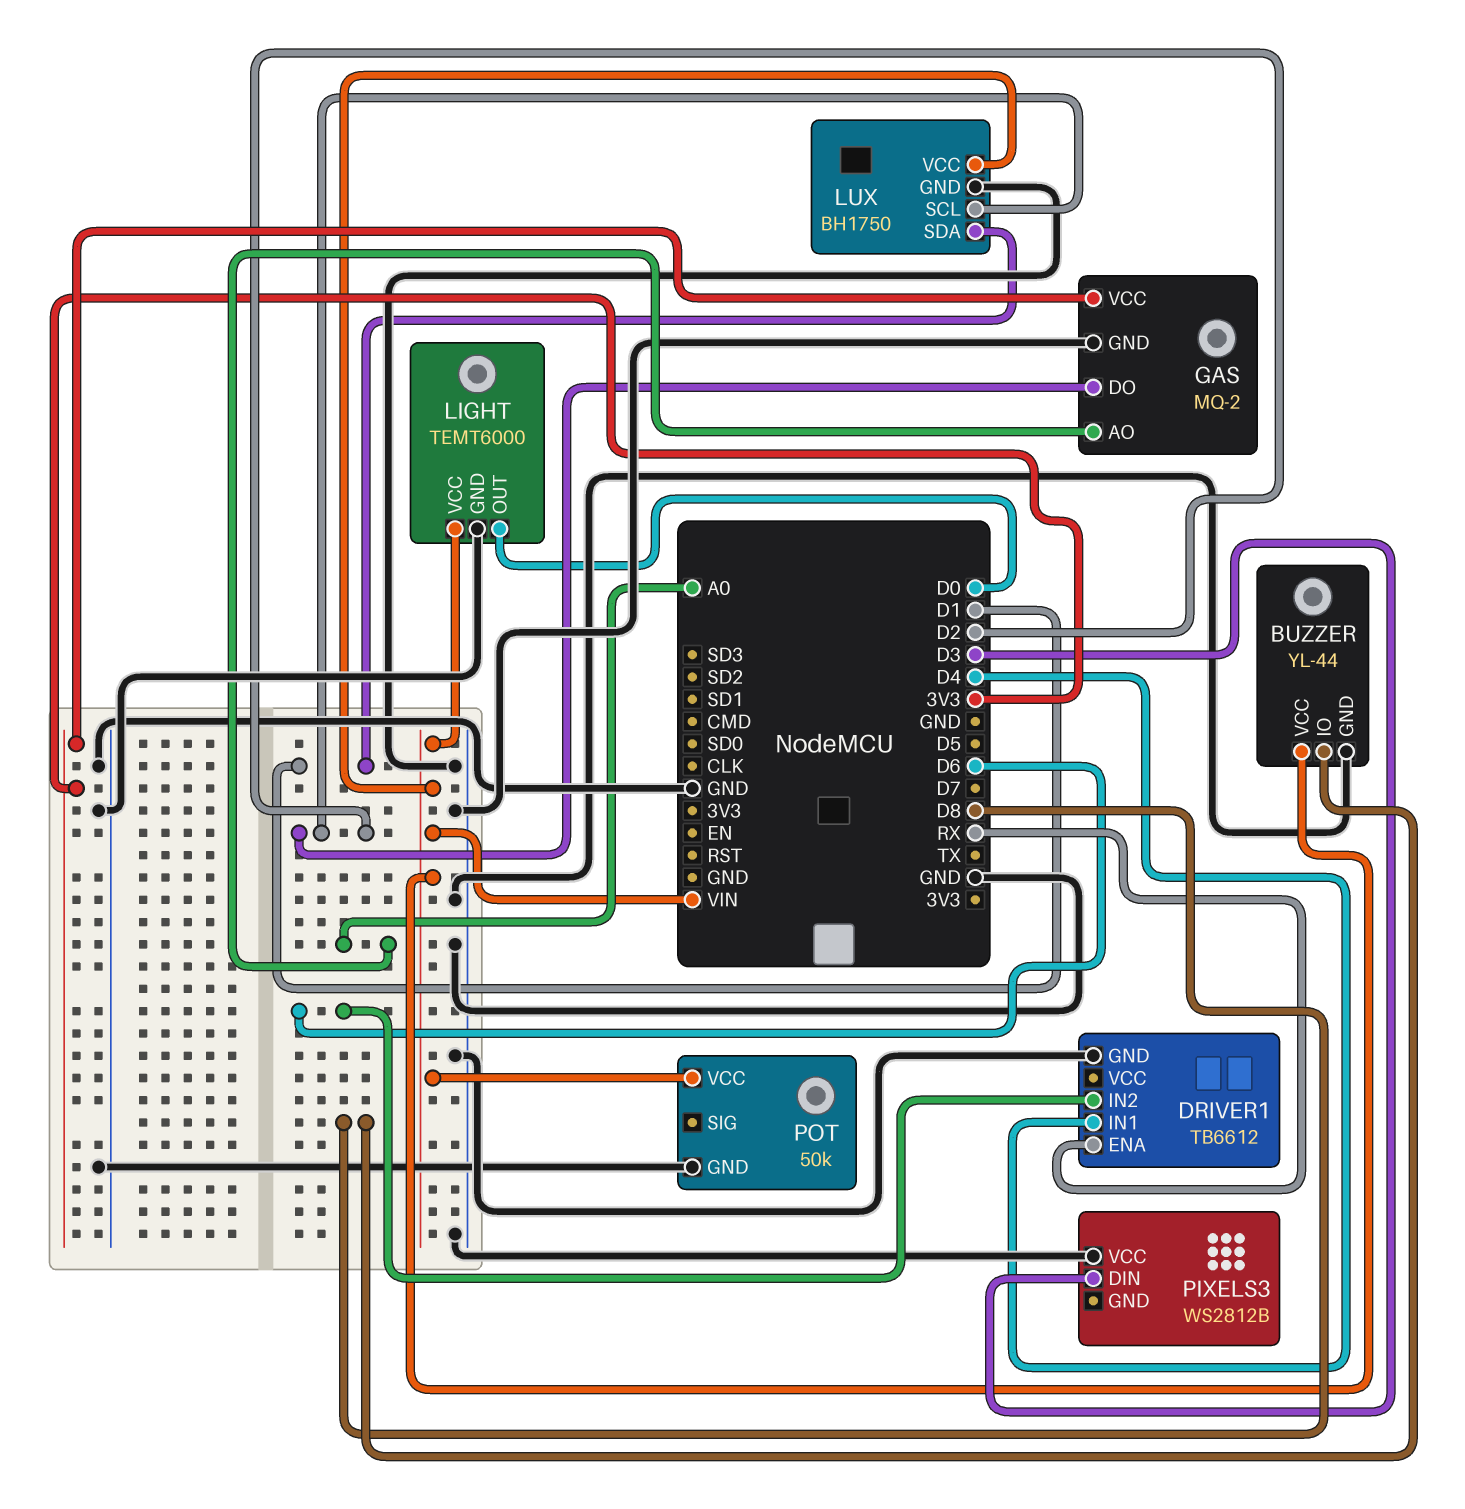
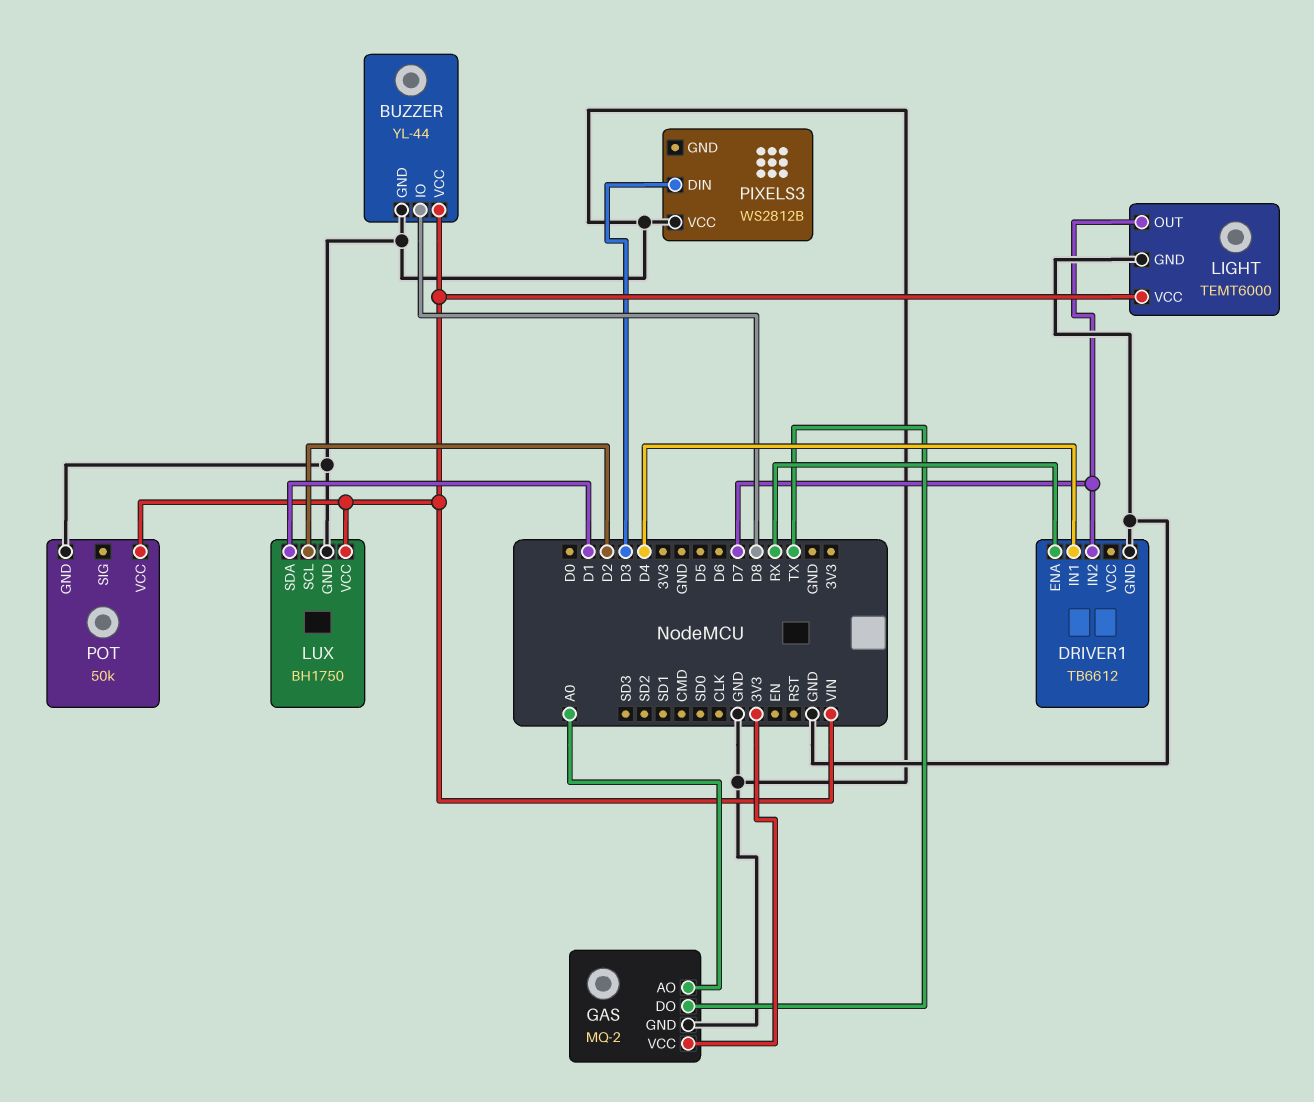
DRIVER1 pin IN2: D6 -> D7
GAS pin DO: D2 -> TX
LIGHT pin OUT: D0 -> D7

